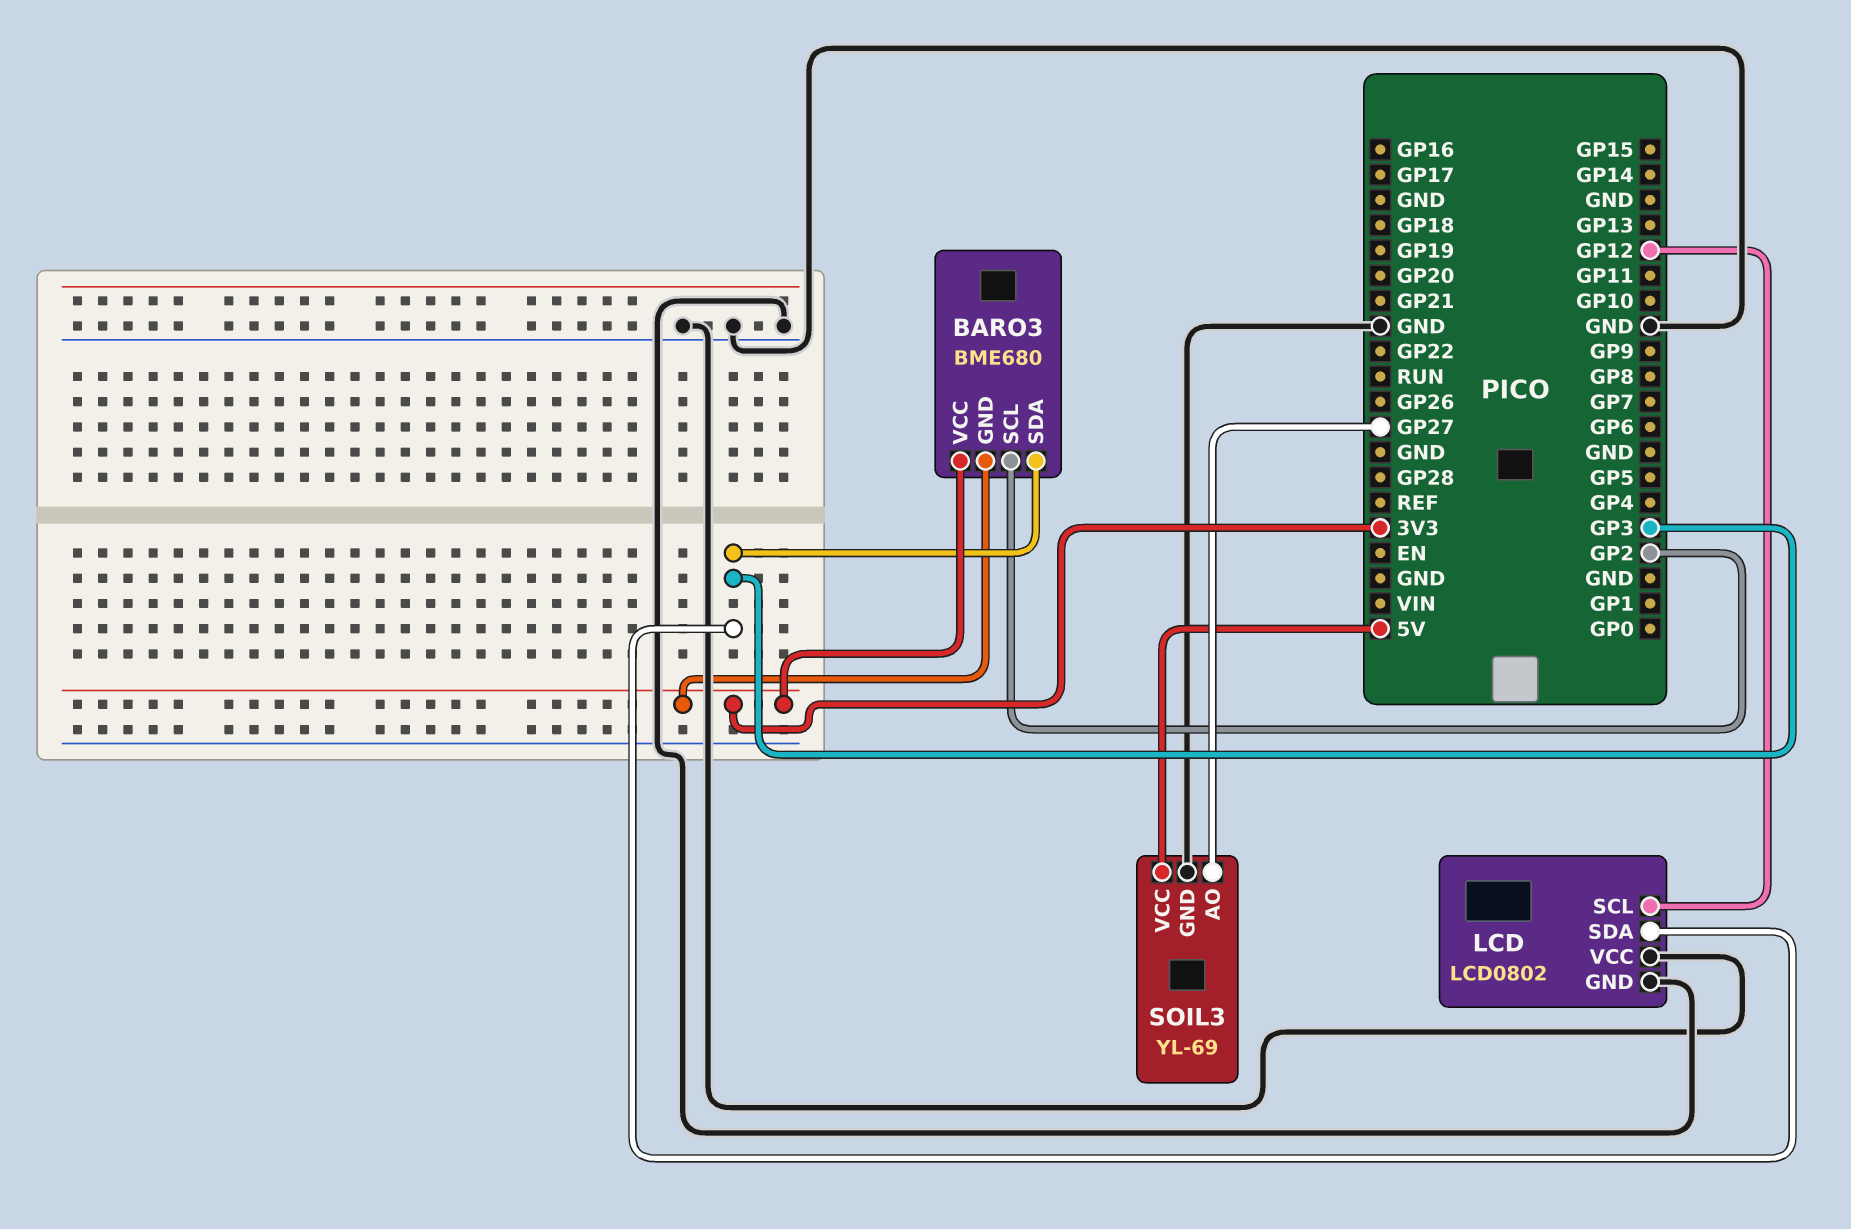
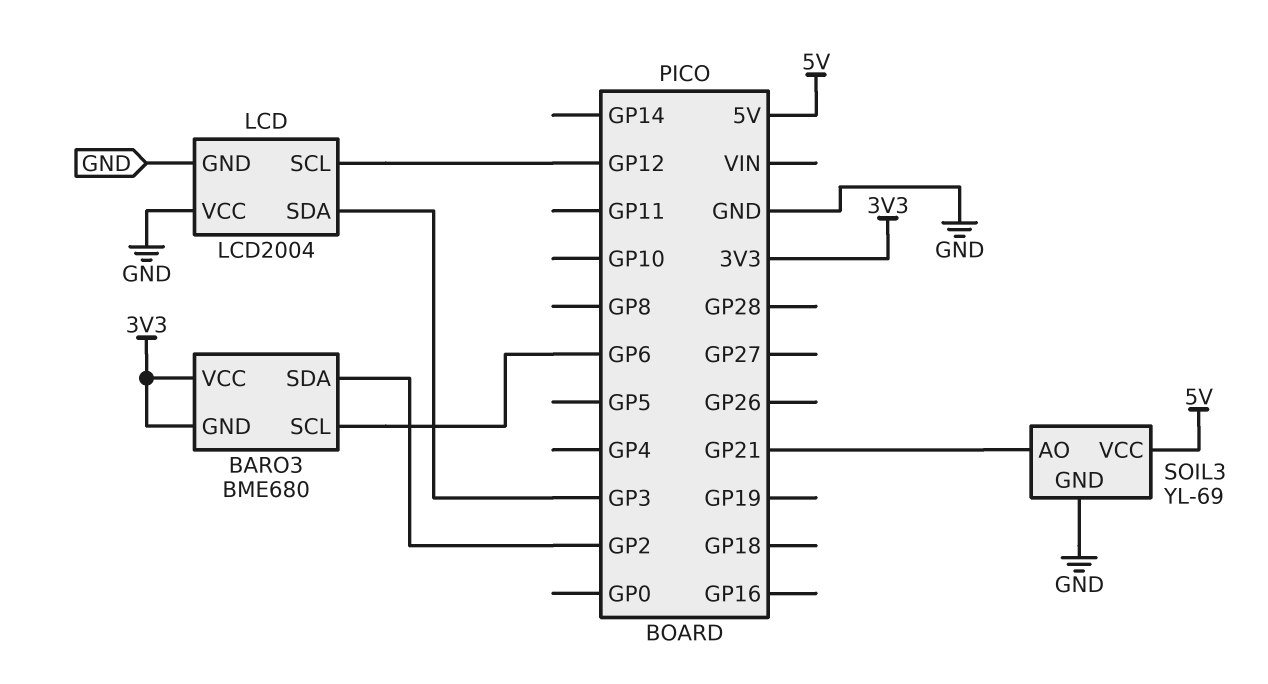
BARO3 pin SCL: GP2 -> GP6
BARO3 pin SDA: GP3 -> GP2
LCD: LCD0802 -> LCD2004
SOIL3 pin AO: GP27 -> GP21

